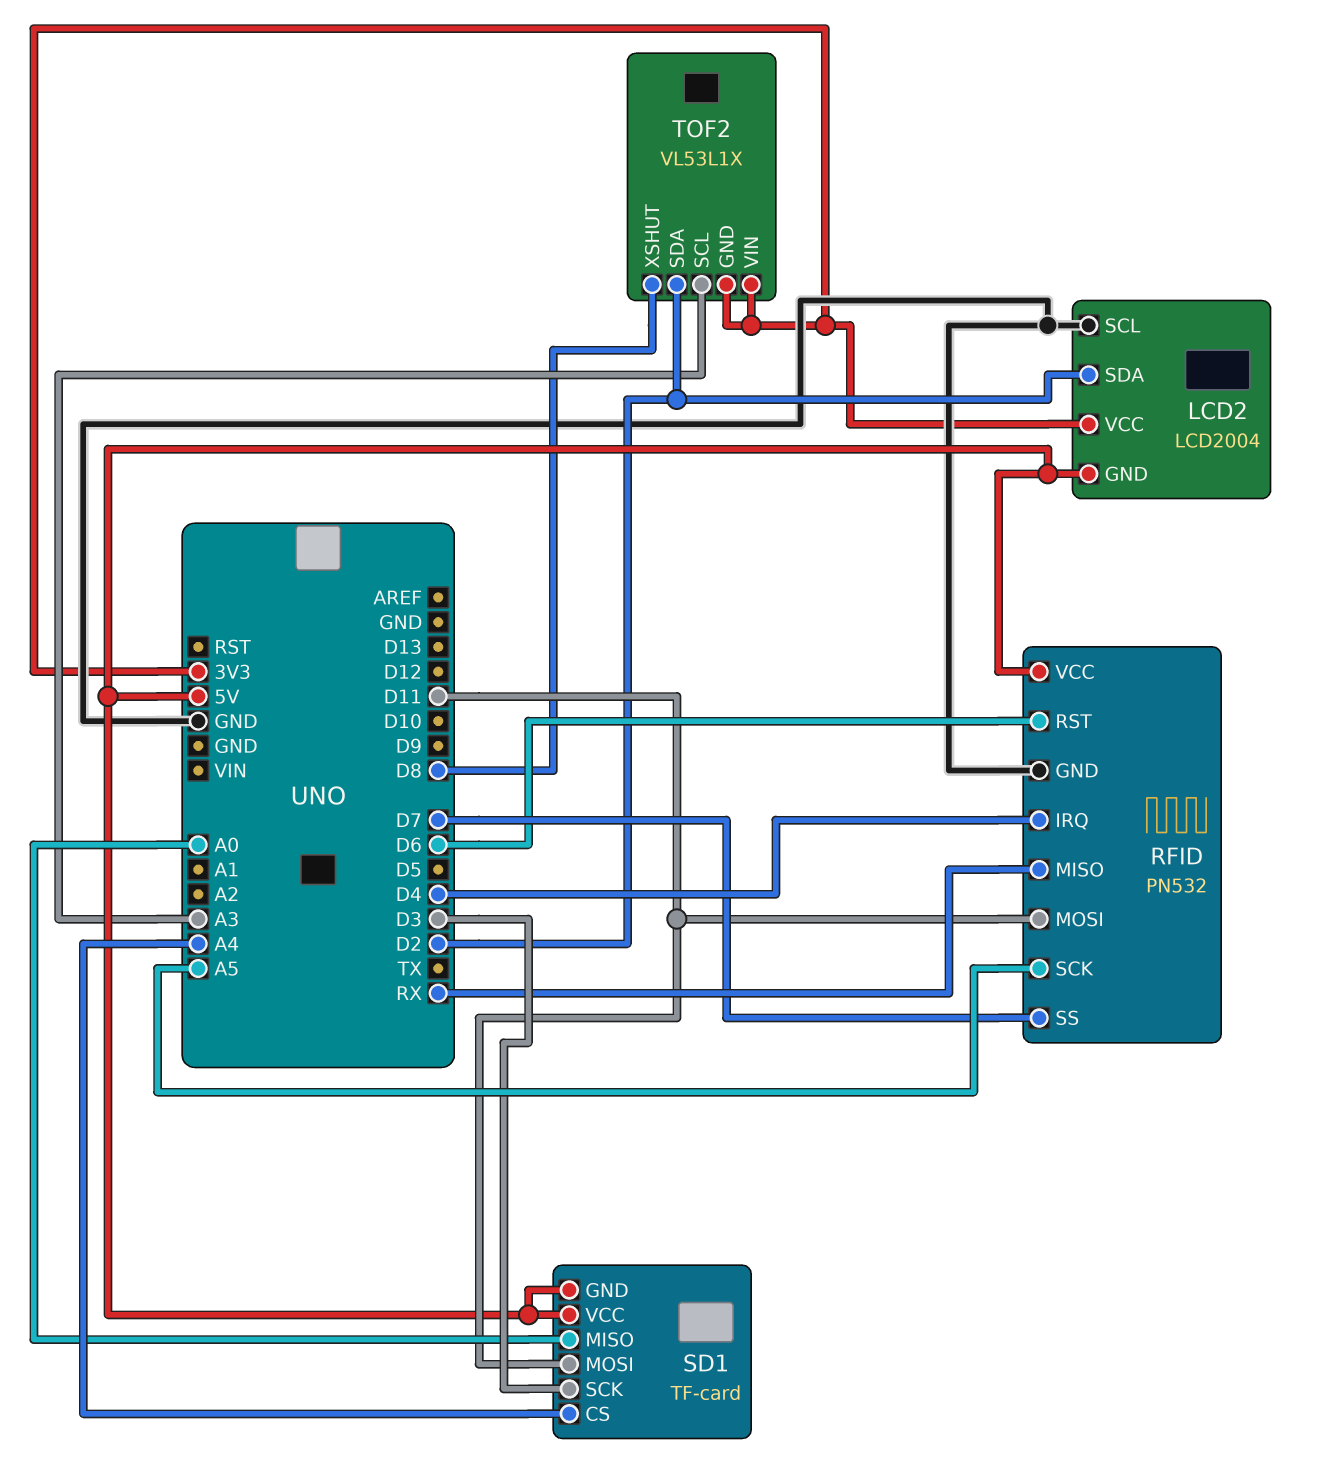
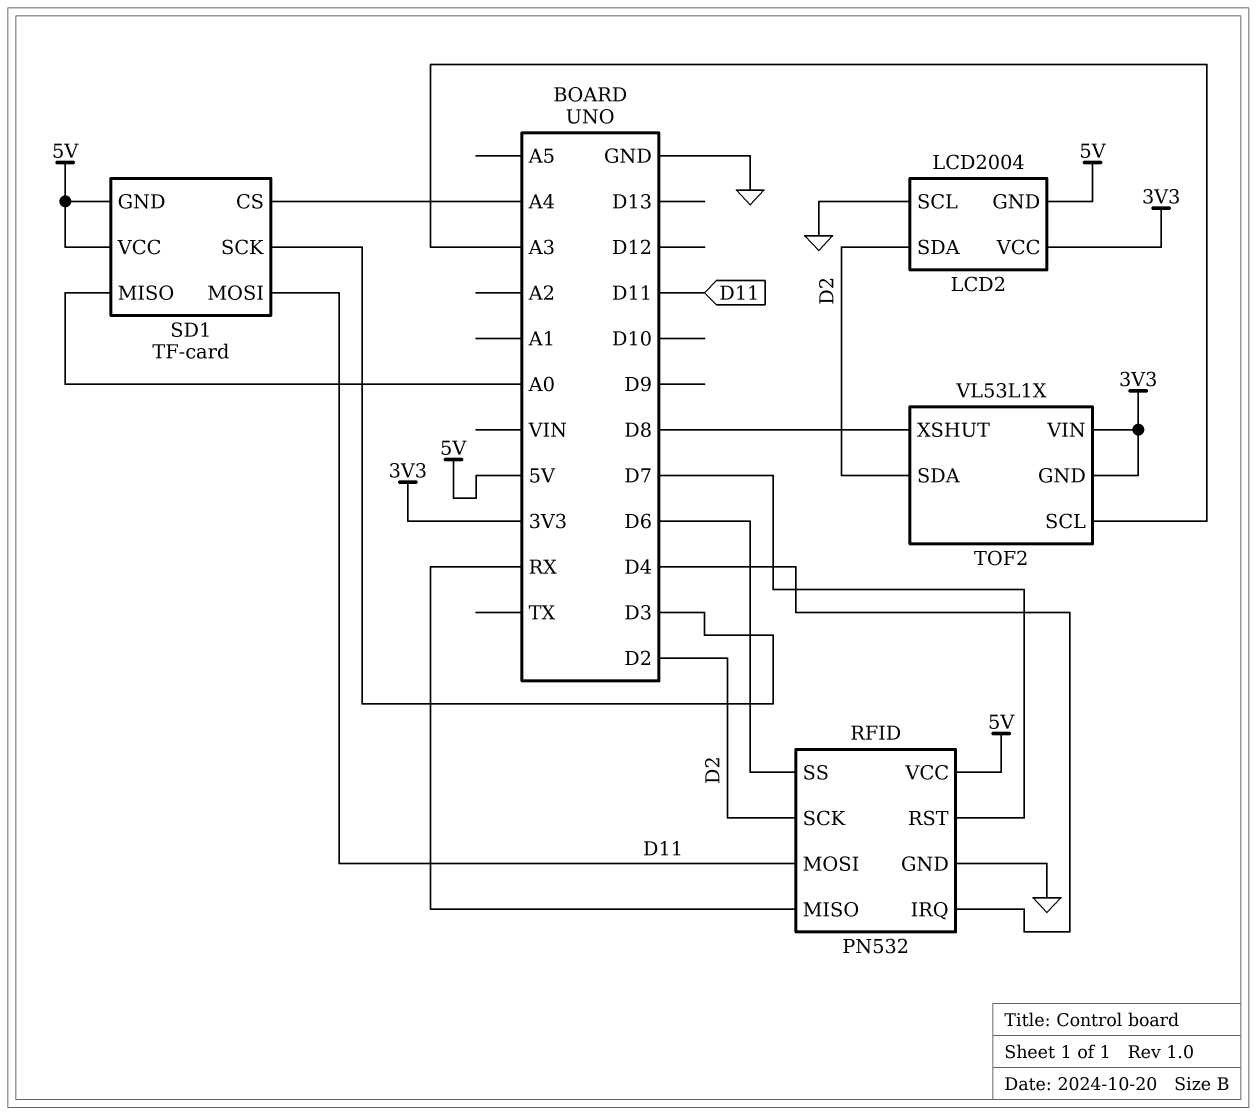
RFID pin RST: D6 -> D7
RFID pin SCK: A5 -> D2
RFID pin SS: D7 -> D6

